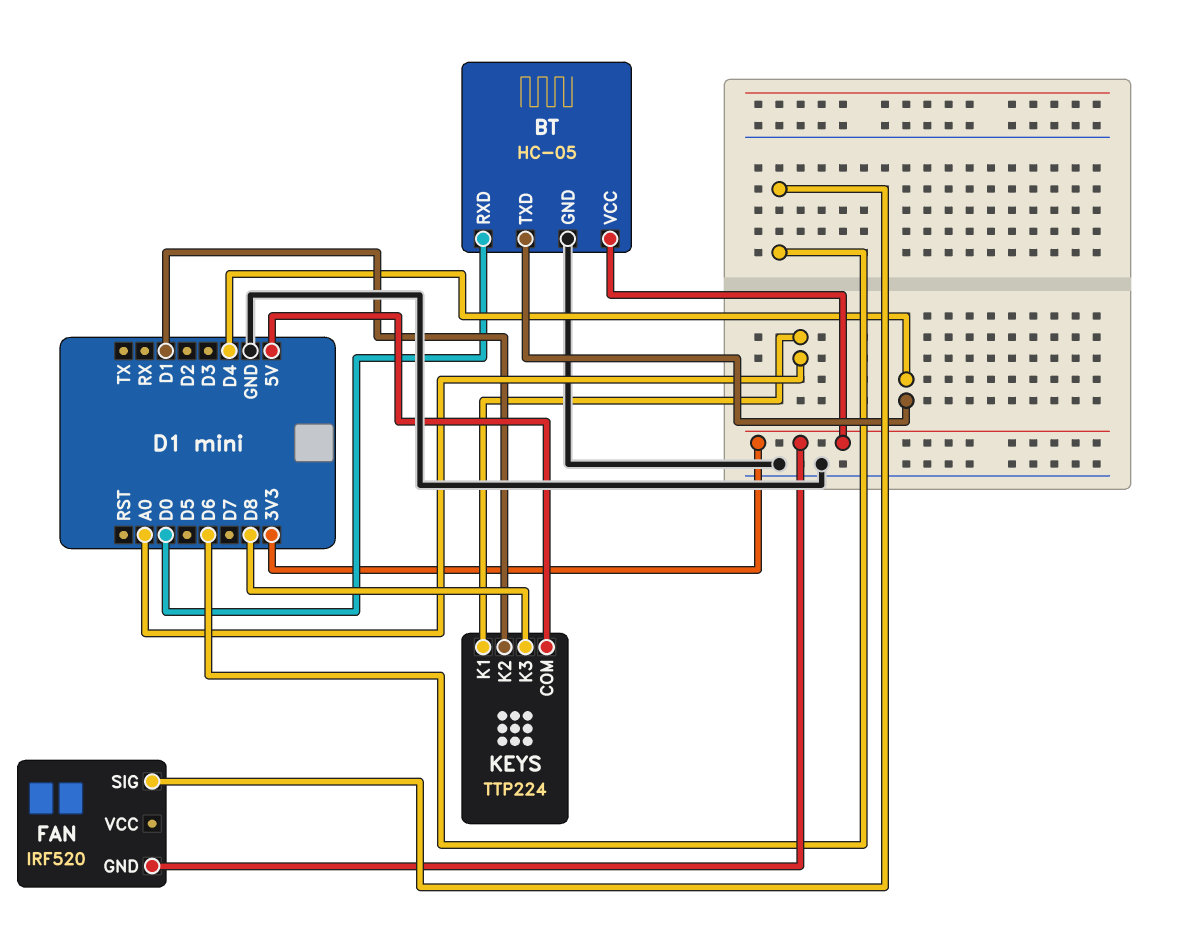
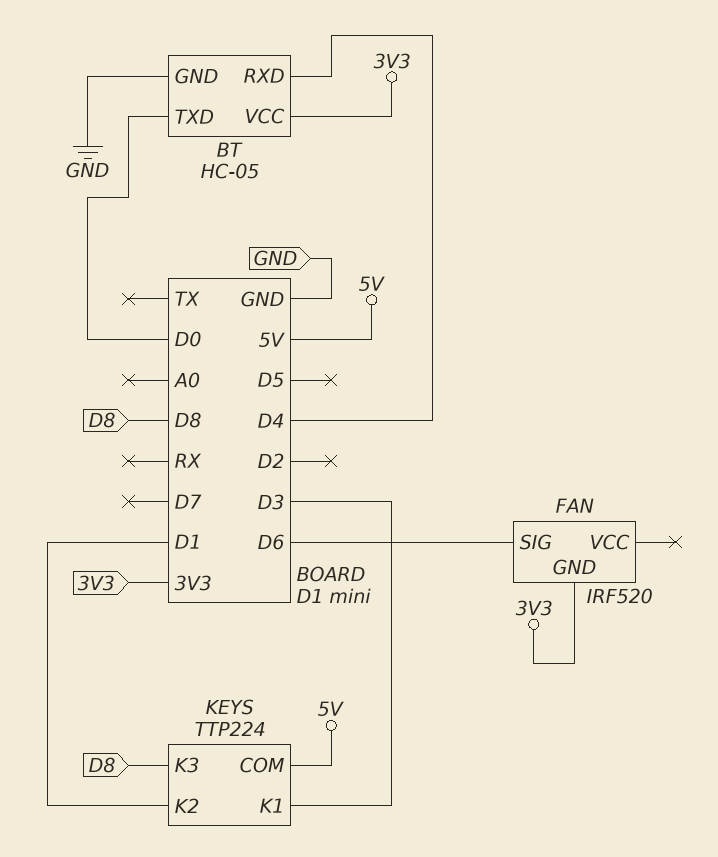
BT pin RXD: D0 -> D4
BT pin TXD: D4 -> D0
KEYS pin K1: A0 -> D3

